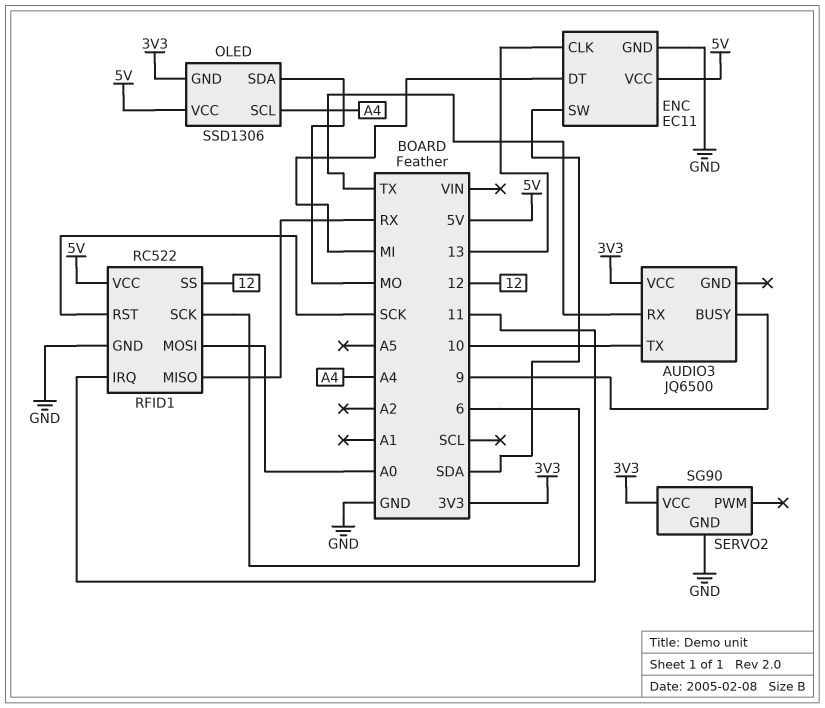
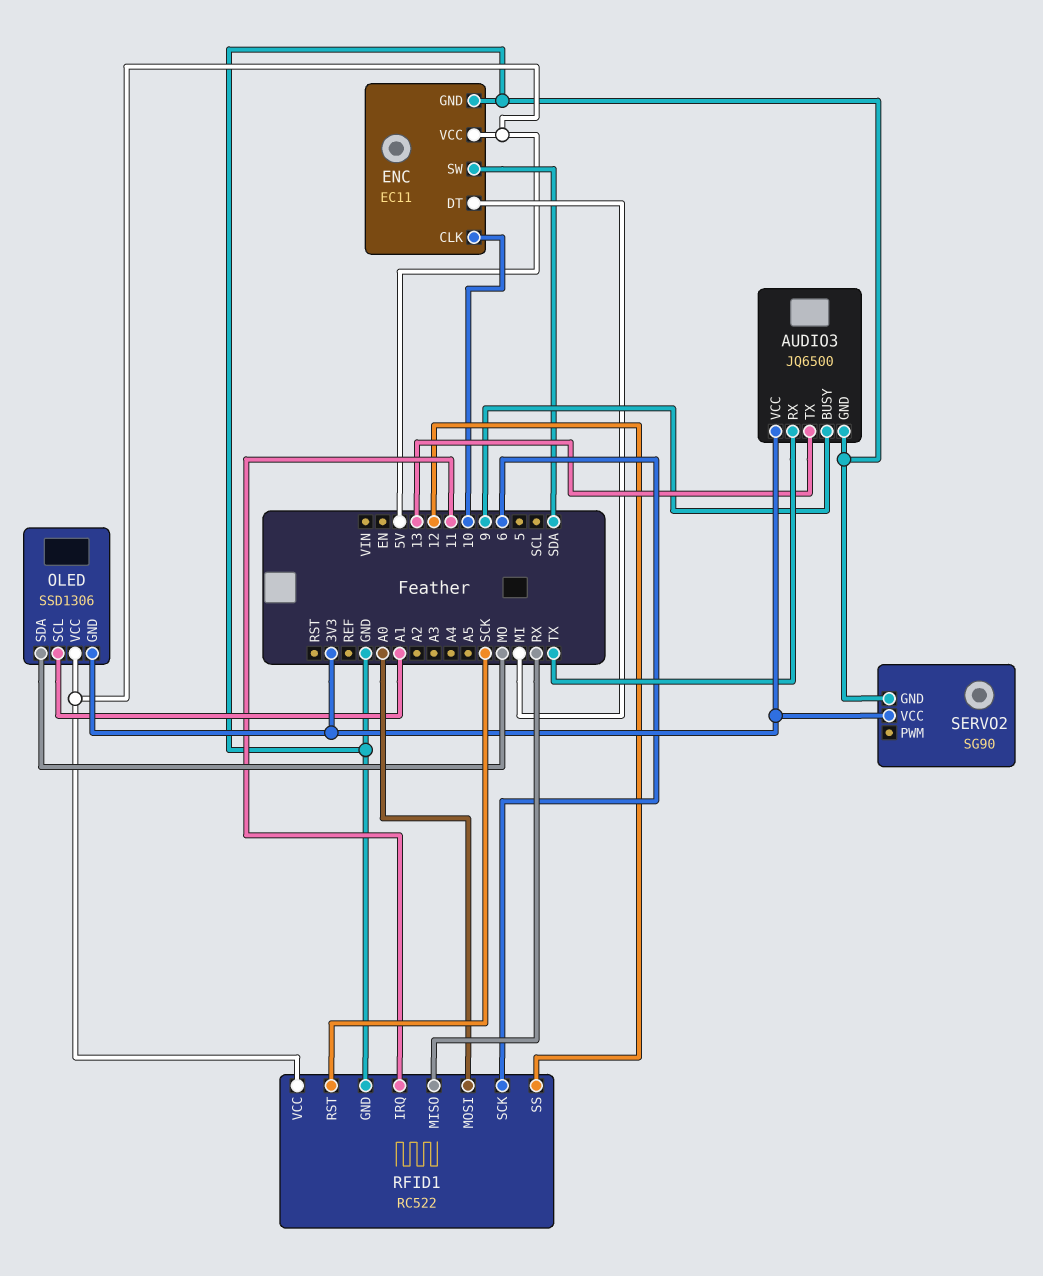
AUDIO3 pin GND: none -> GND
AUDIO3 pin TX: 10 -> 13
ENC pin CLK: 13 -> 10
OLED pin SCL: A4 -> A1

